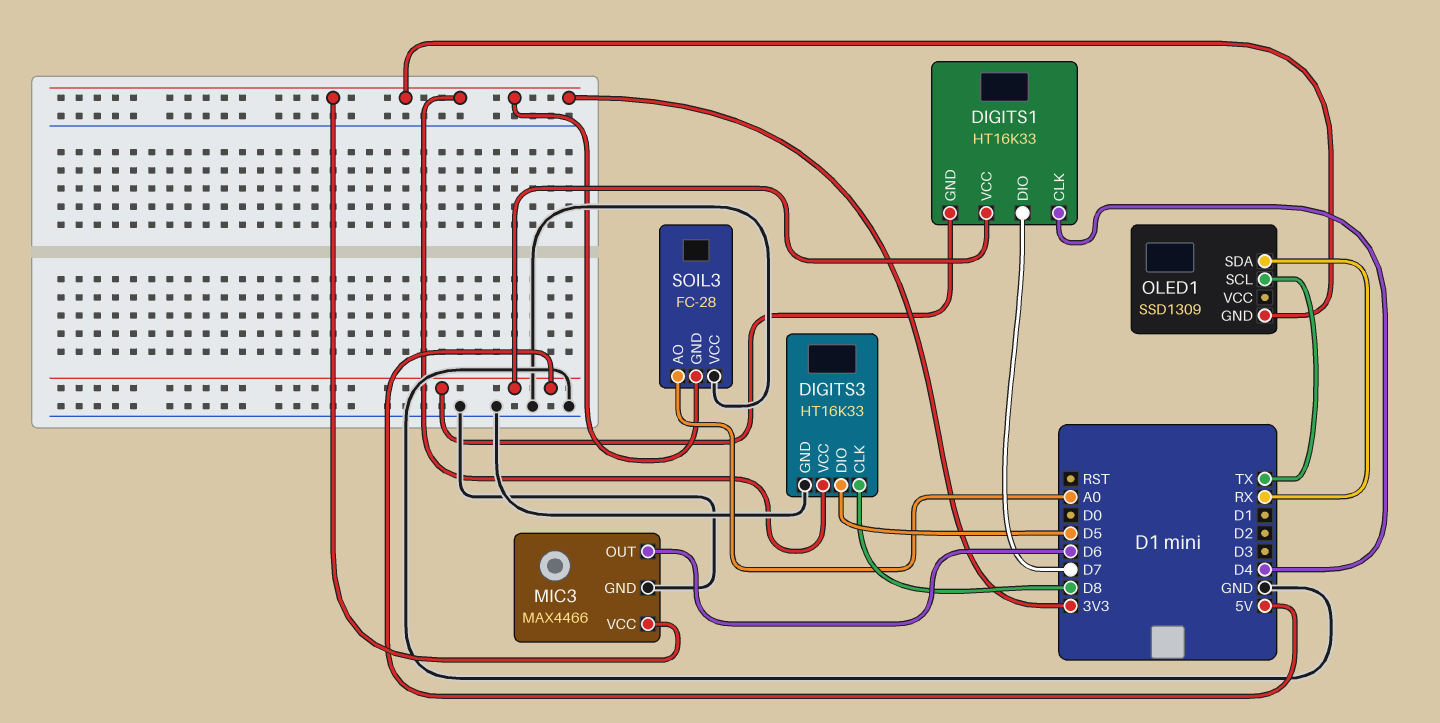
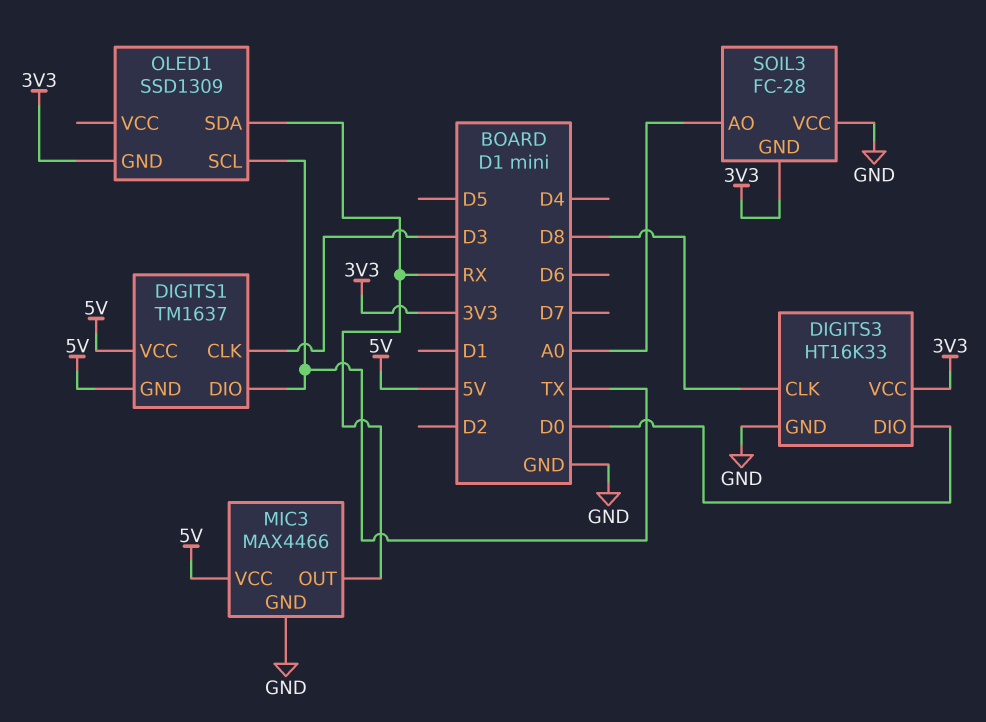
DIGITS1: HT16K33 -> TM1637
DIGITS1 pin CLK: D4 -> D3
DIGITS1 pin DIO: D7 -> TX
DIGITS3 pin DIO: D5 -> D0
MIC3 pin OUT: D6 -> RX
MIC3 pin VCC: 3V3 -> 5V

